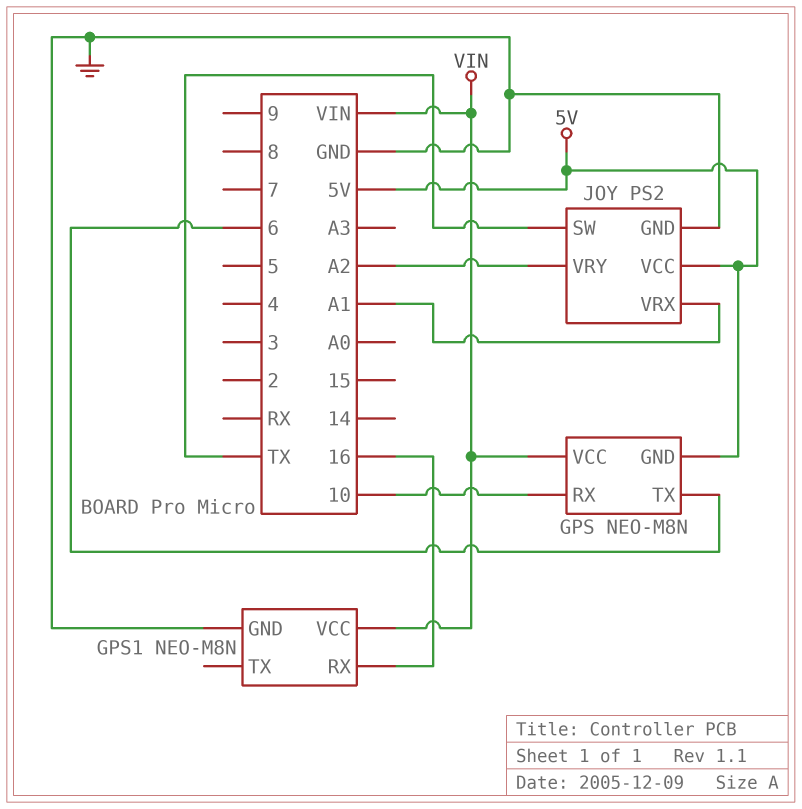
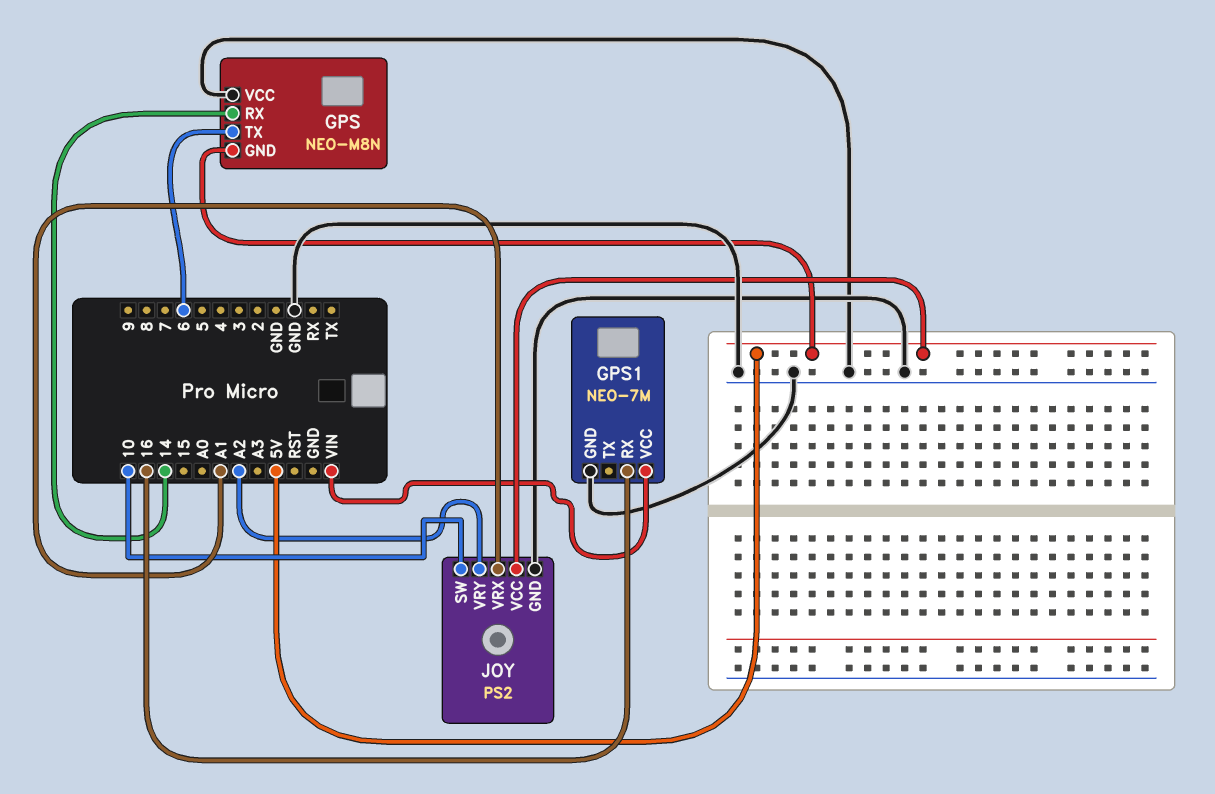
GPS pin RX: 10 -> 14
GPS pin VCC: VIN -> GND
GPS1: NEO-M8N -> NEO-7M
JOY pin SW: TX -> 10

